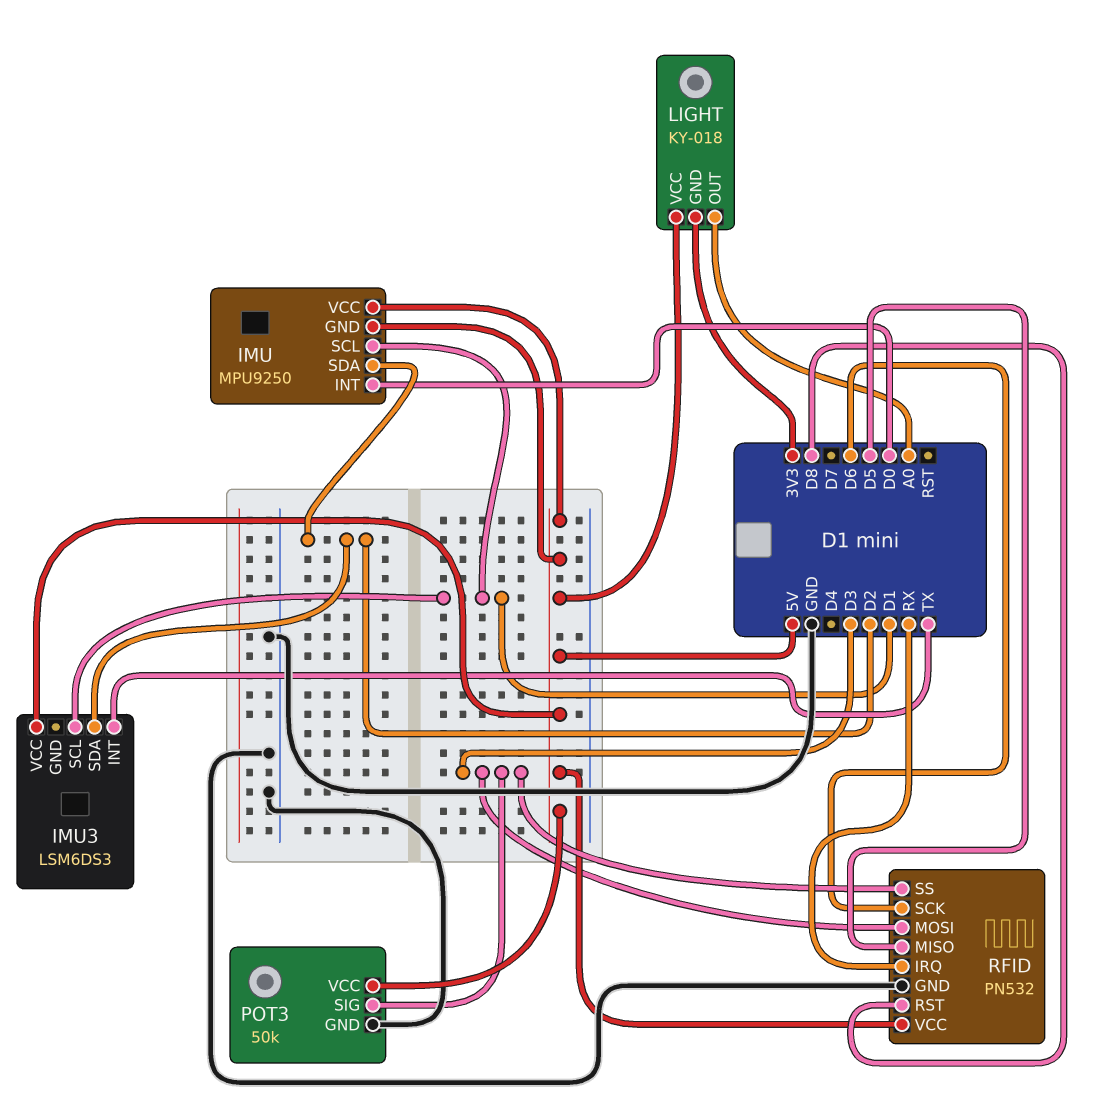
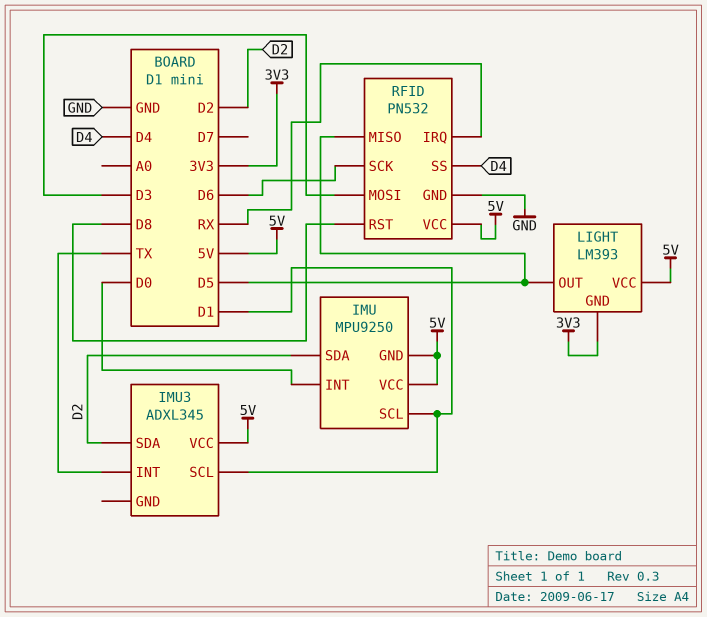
IMU3: LSM6DS3 -> ADXL345
LIGHT: KY-018 -> LM393
LIGHT pin OUT: A0 -> D5
POT3: 50k -> none
POT3 pin GND: GND -> none
POT3 pin SIG: D3 -> none
POT3 pin VCC: 5V -> none
RFID pin SS: D3 -> D4

